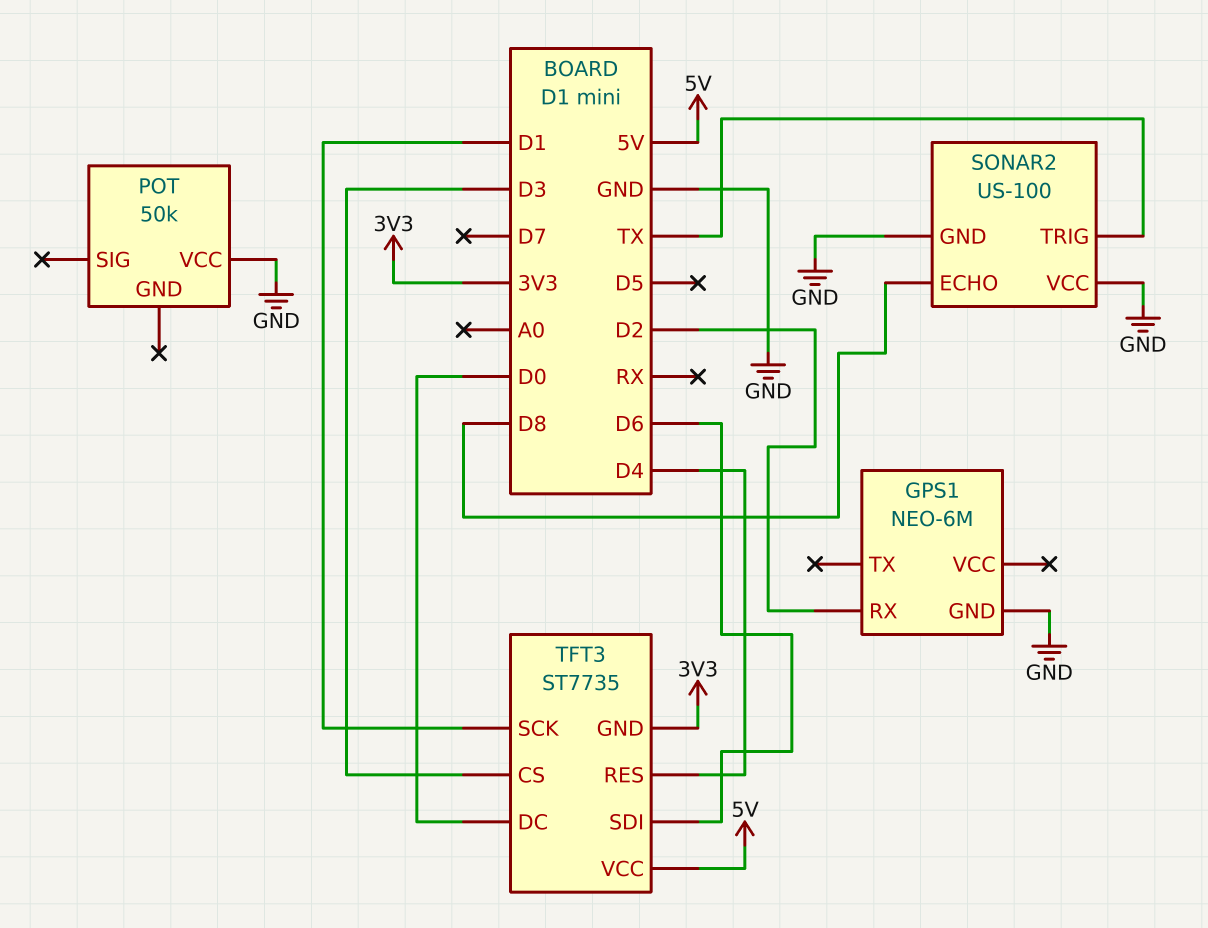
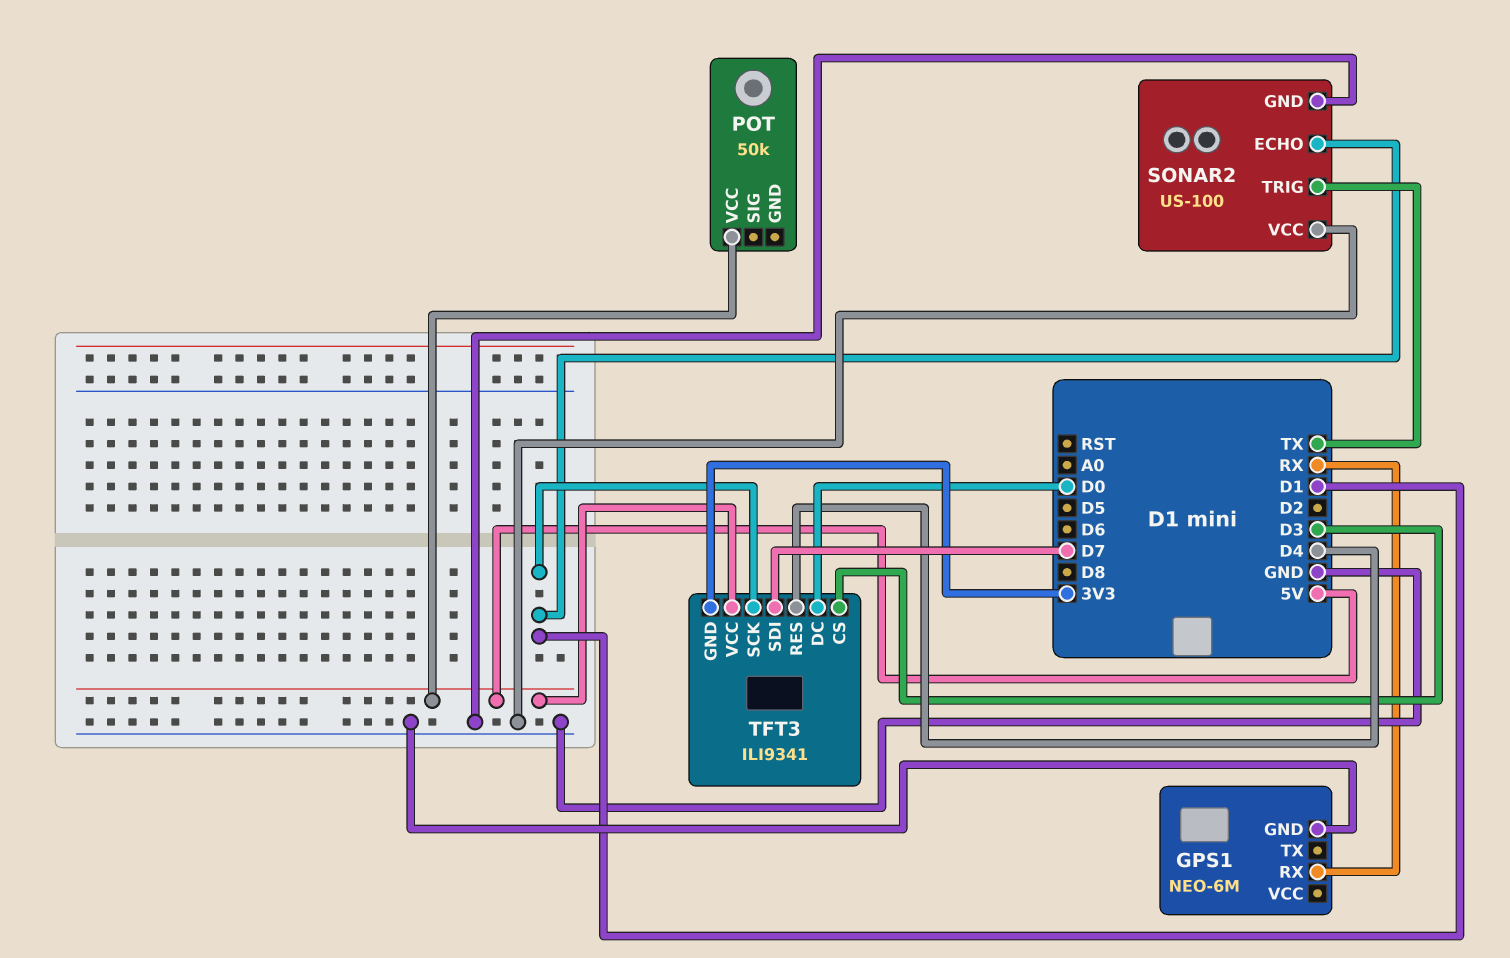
GPS1 pin RX: D2 -> RX
POT pin VCC: GND -> 5V
SONAR2 pin ECHO: D8 -> D1
TFT3: ST7735 -> ILI9341
TFT3 pin SDI: D6 -> D7

